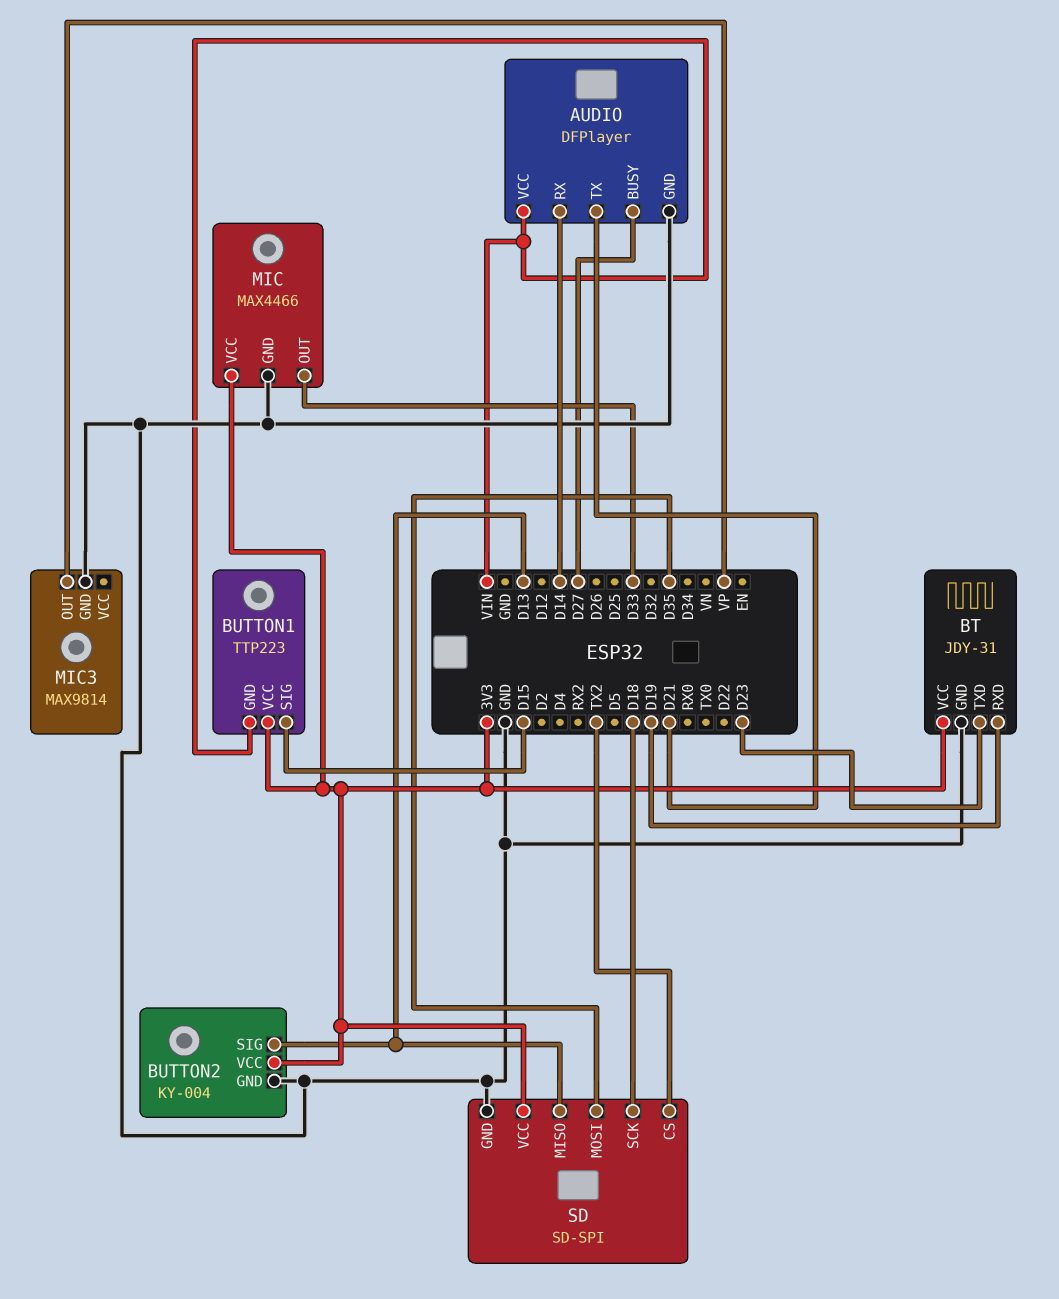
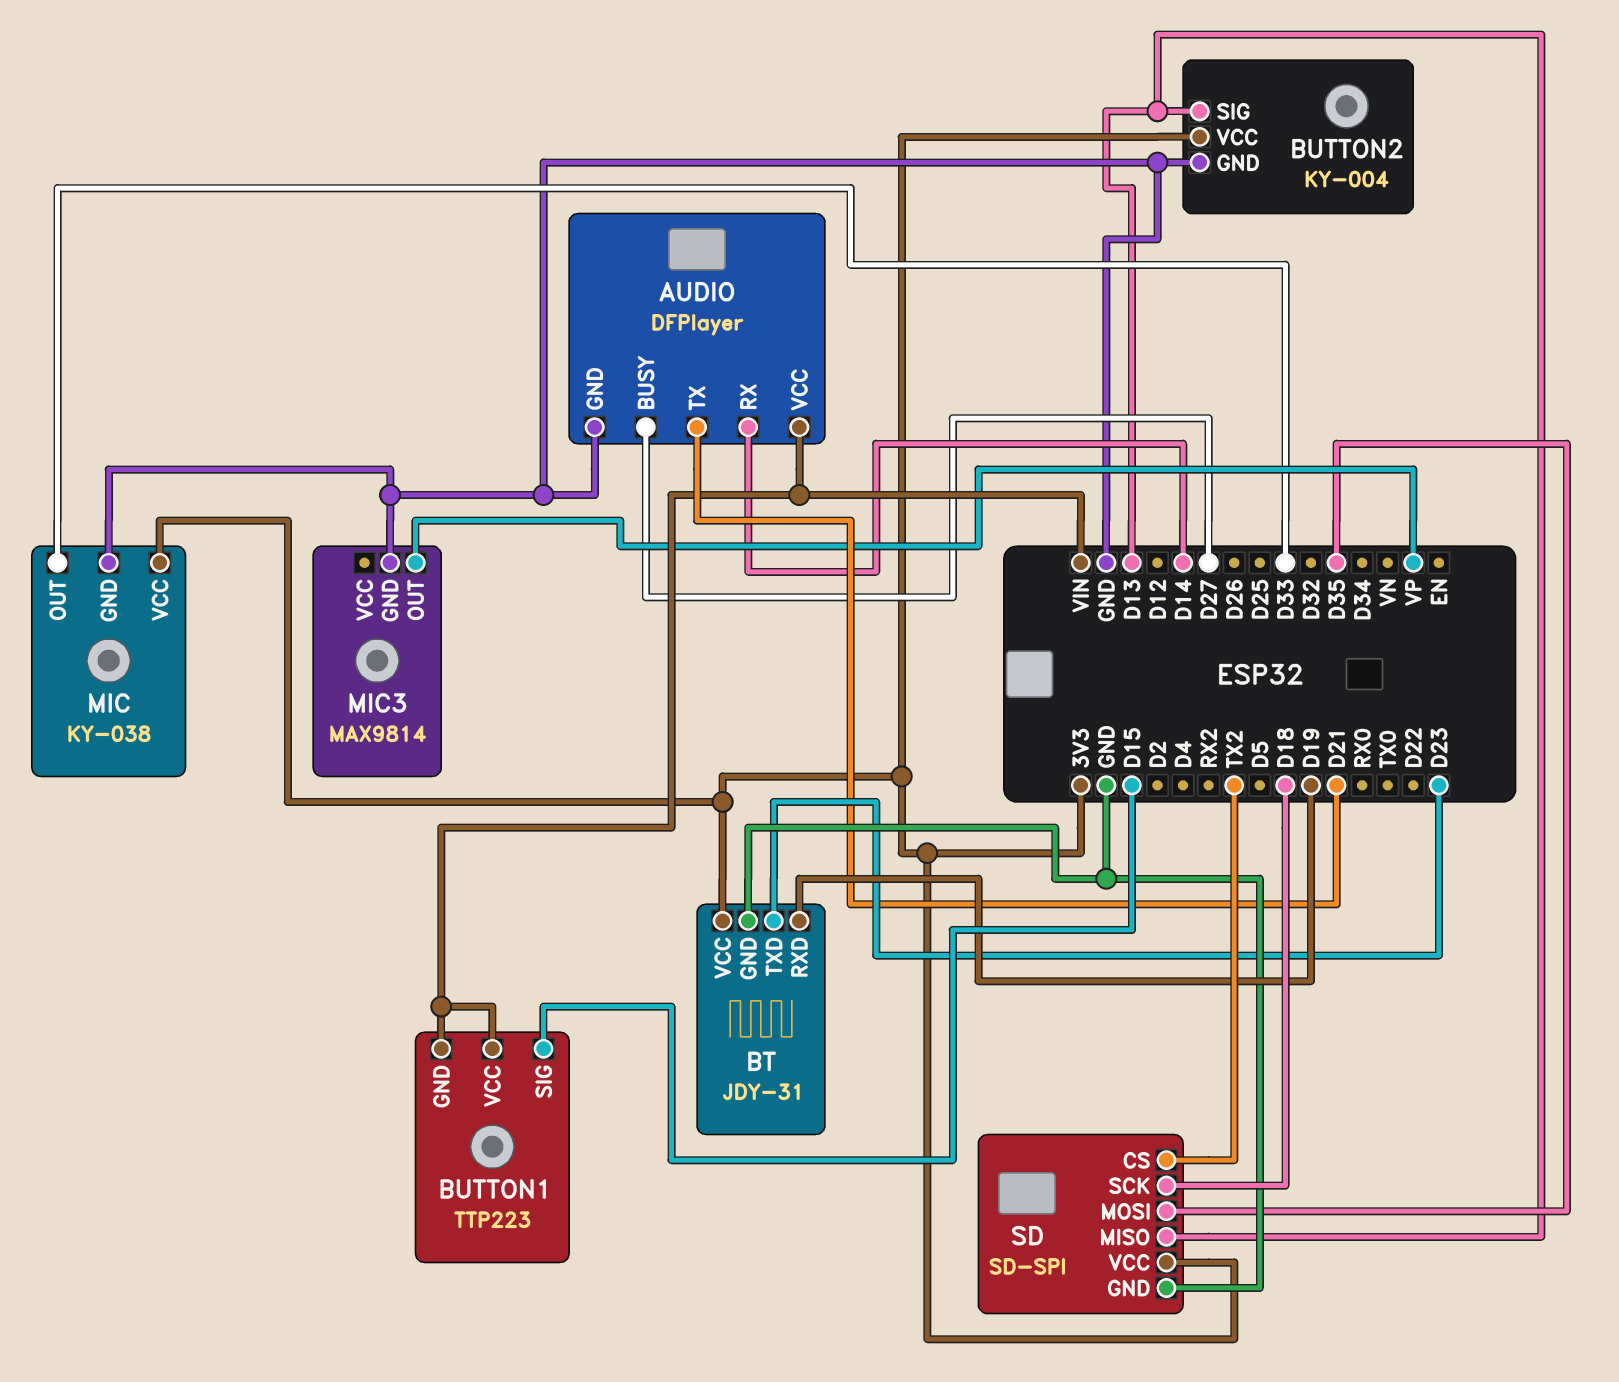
BUTTON1 pin VCC: 3V3 -> VIN
MIC: MAX4466 -> KY-038

